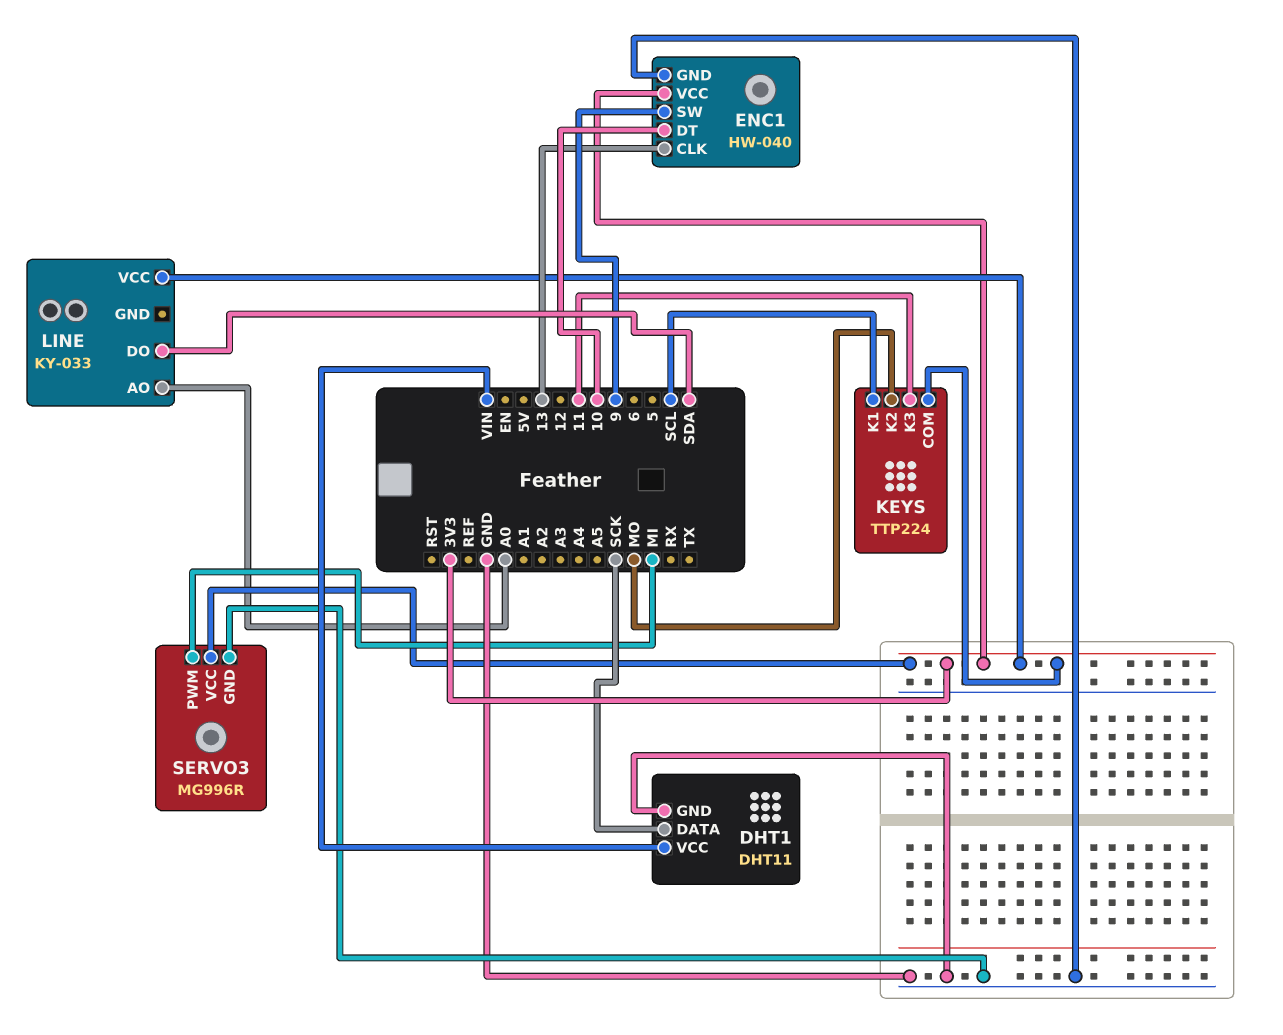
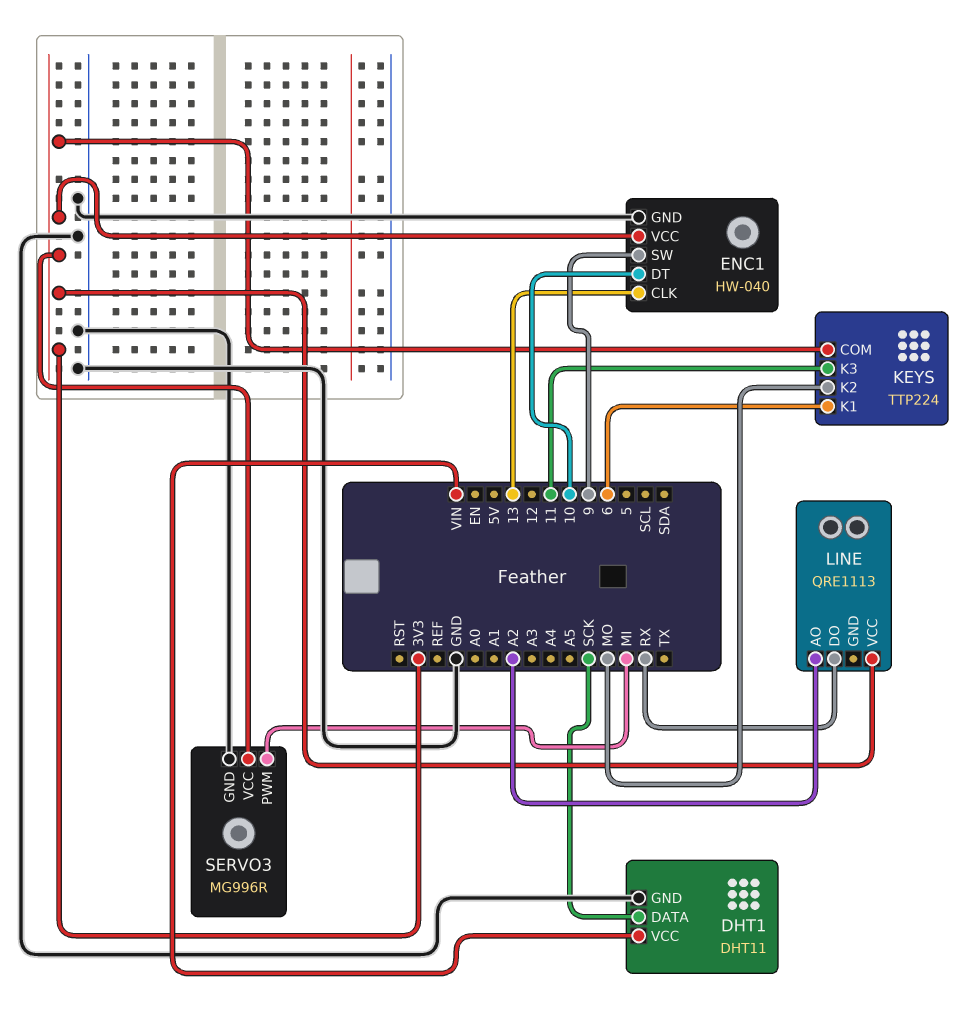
KEYS pin K1: SCL -> 6
LINE: KY-033 -> QRE1113
LINE pin AO: A0 -> A2
LINE pin DO: SDA -> RX

